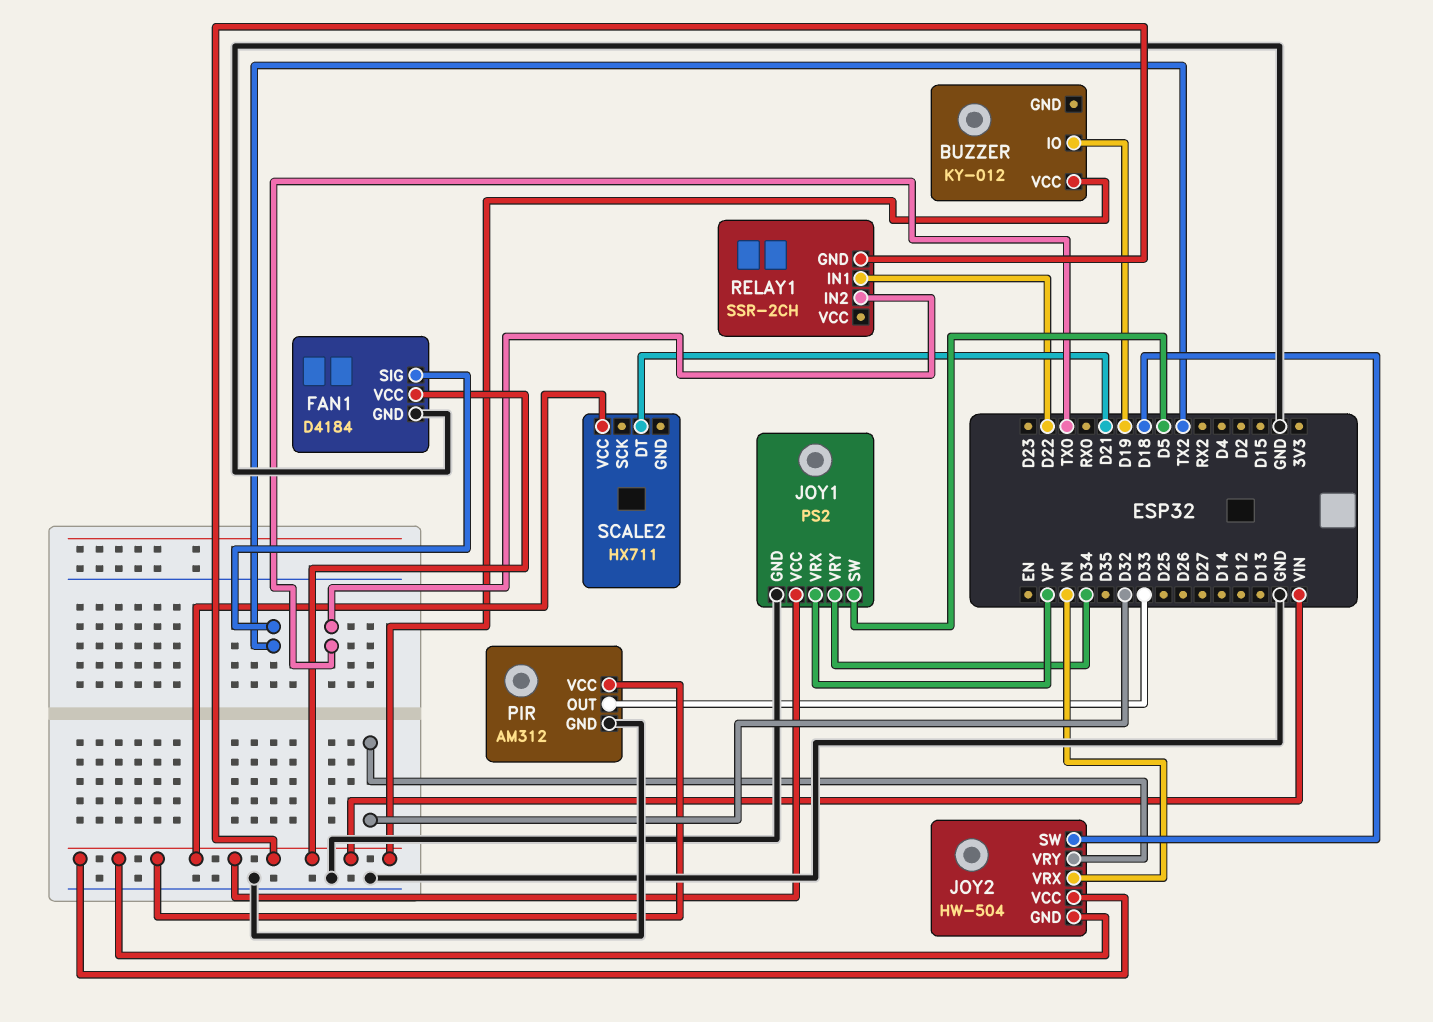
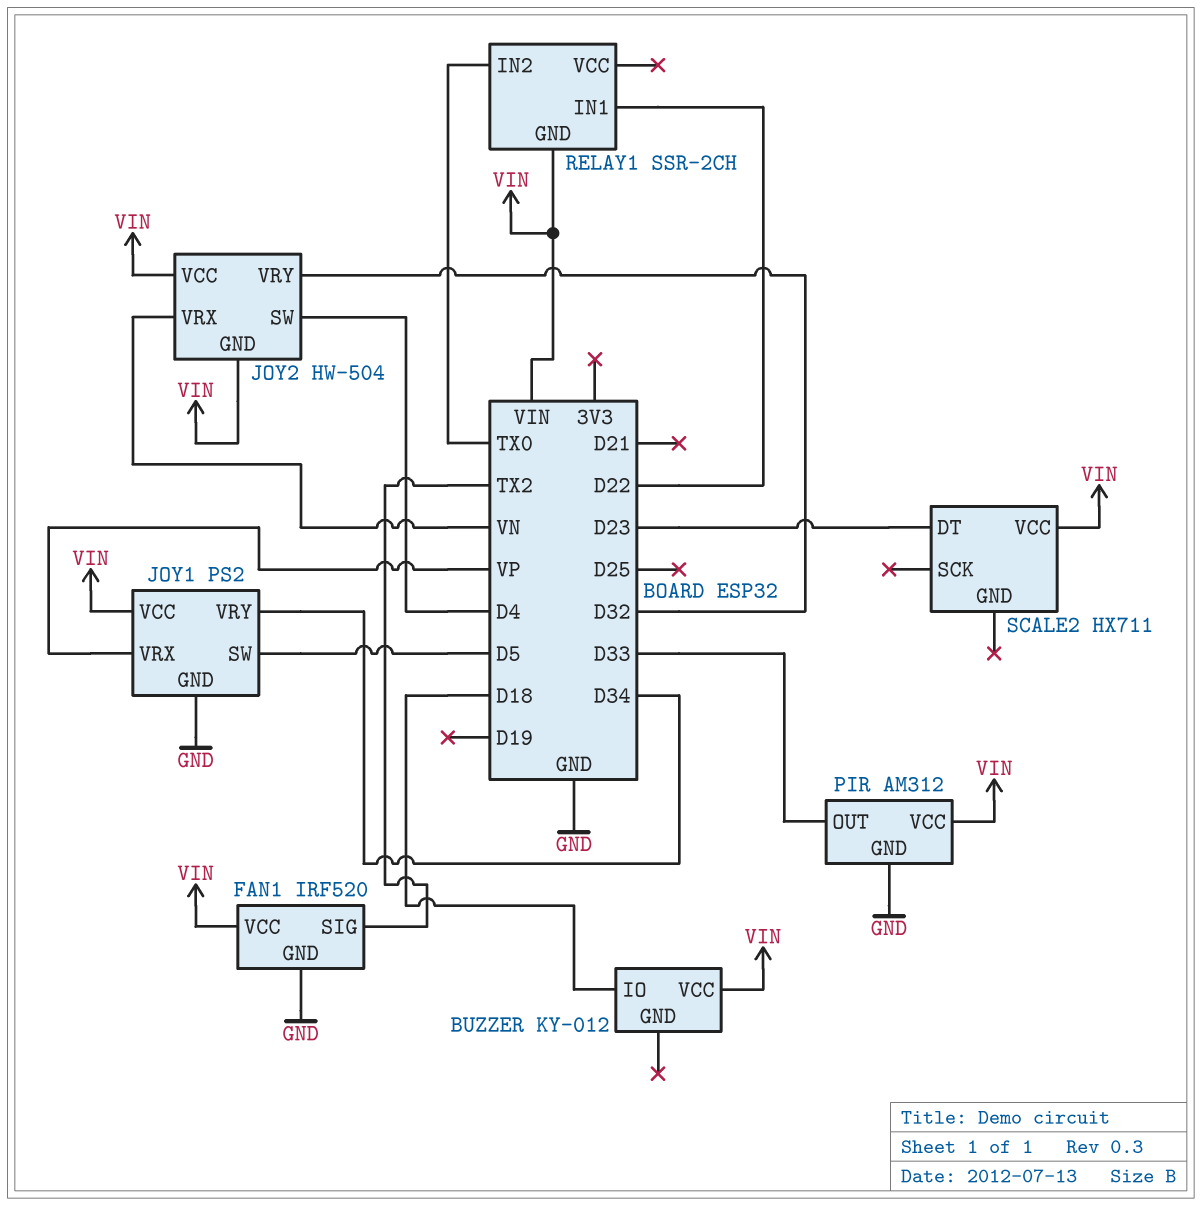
BUZZER pin IO: D19 -> D18
FAN1: D4184 -> IRF520
JOY2 pin SW: D18 -> D4
SCALE2 pin DT: D21 -> D23

